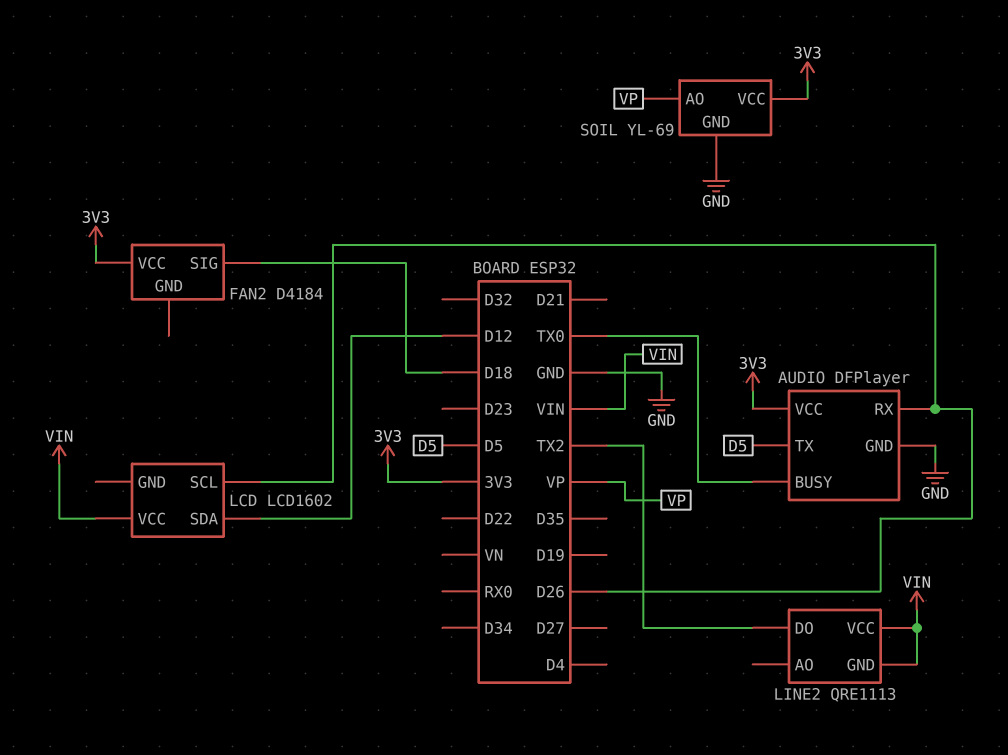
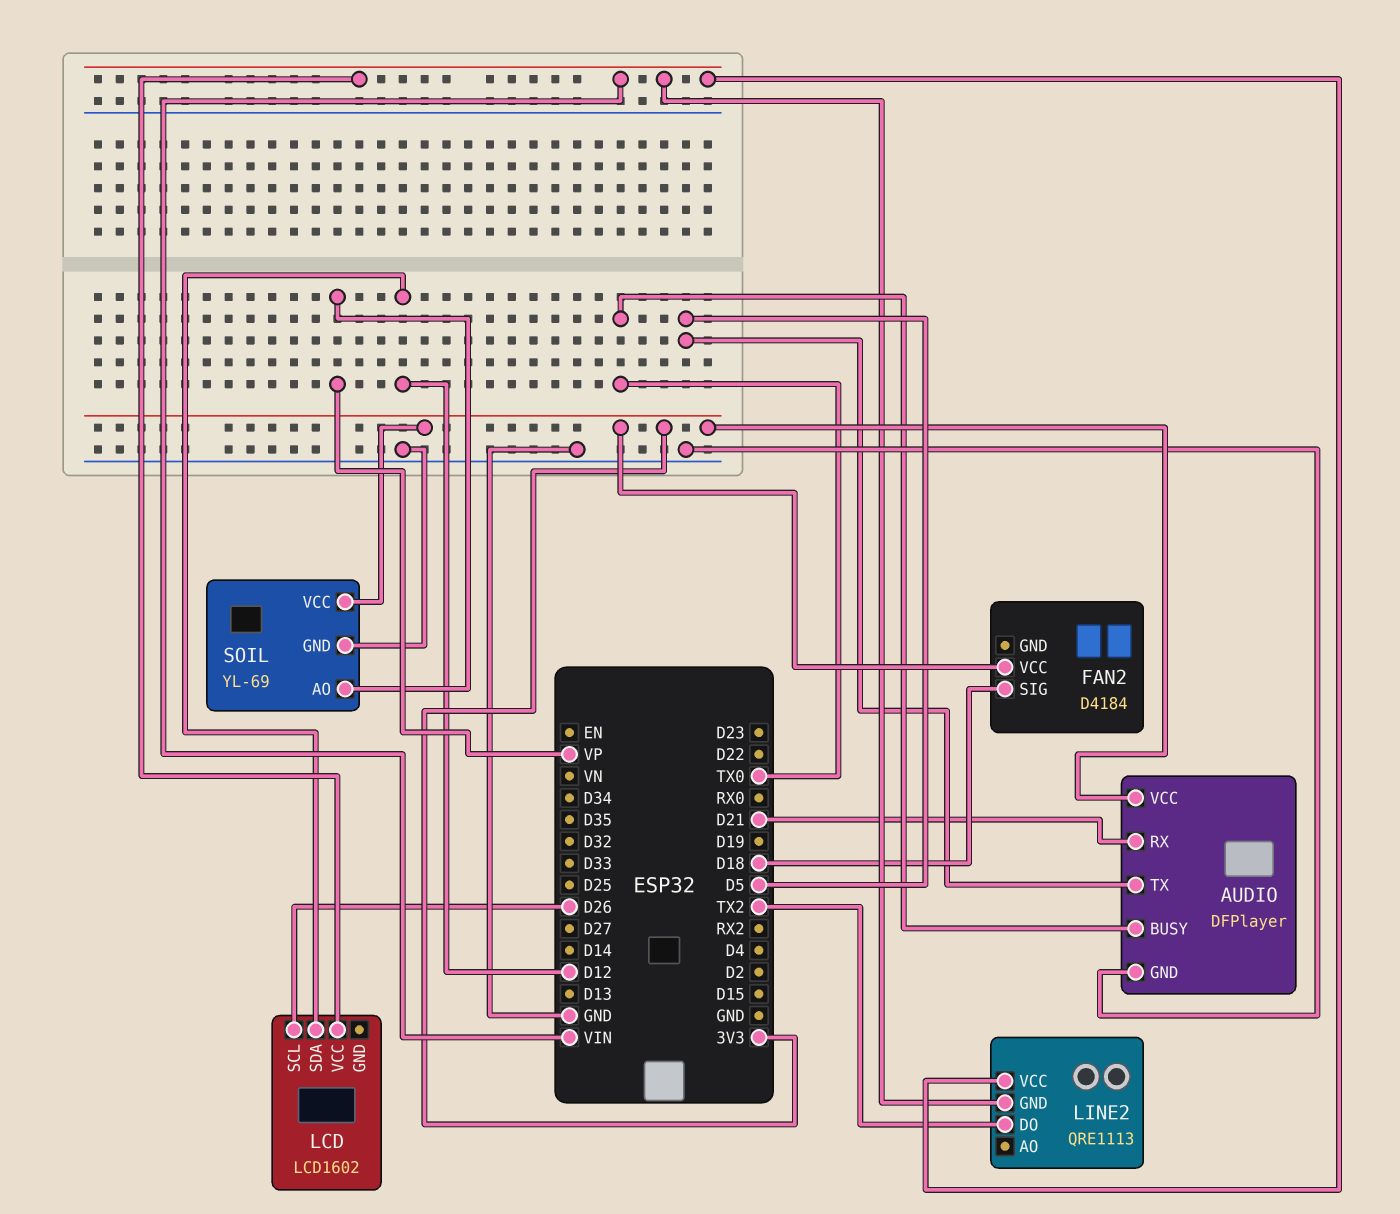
AUDIO pin RX: D26 -> D21

